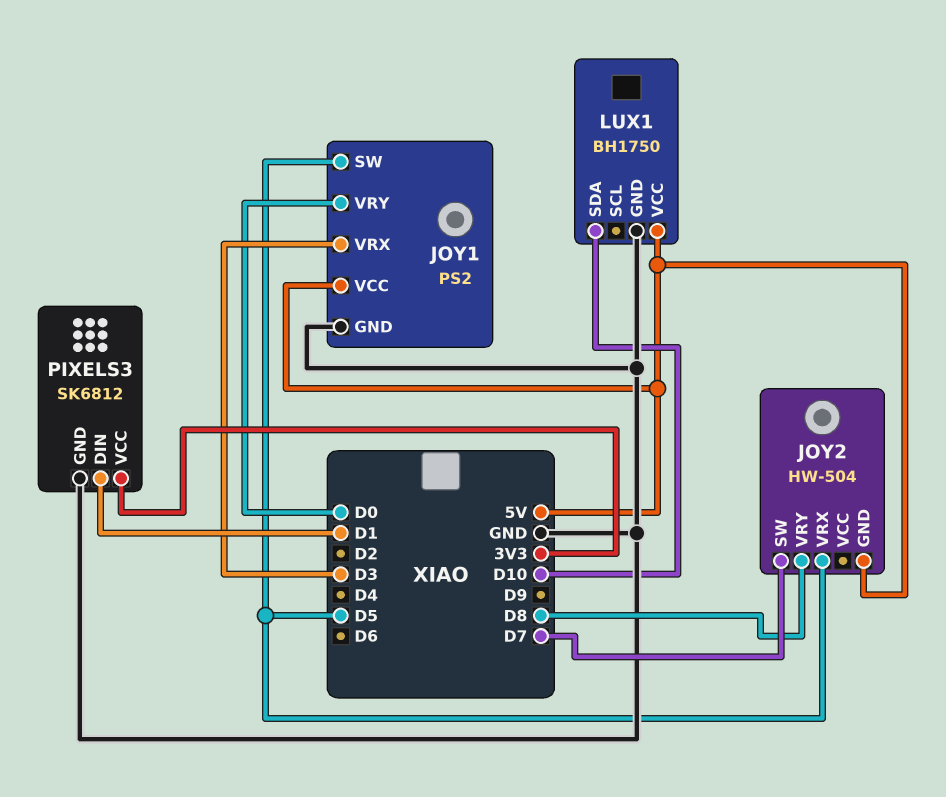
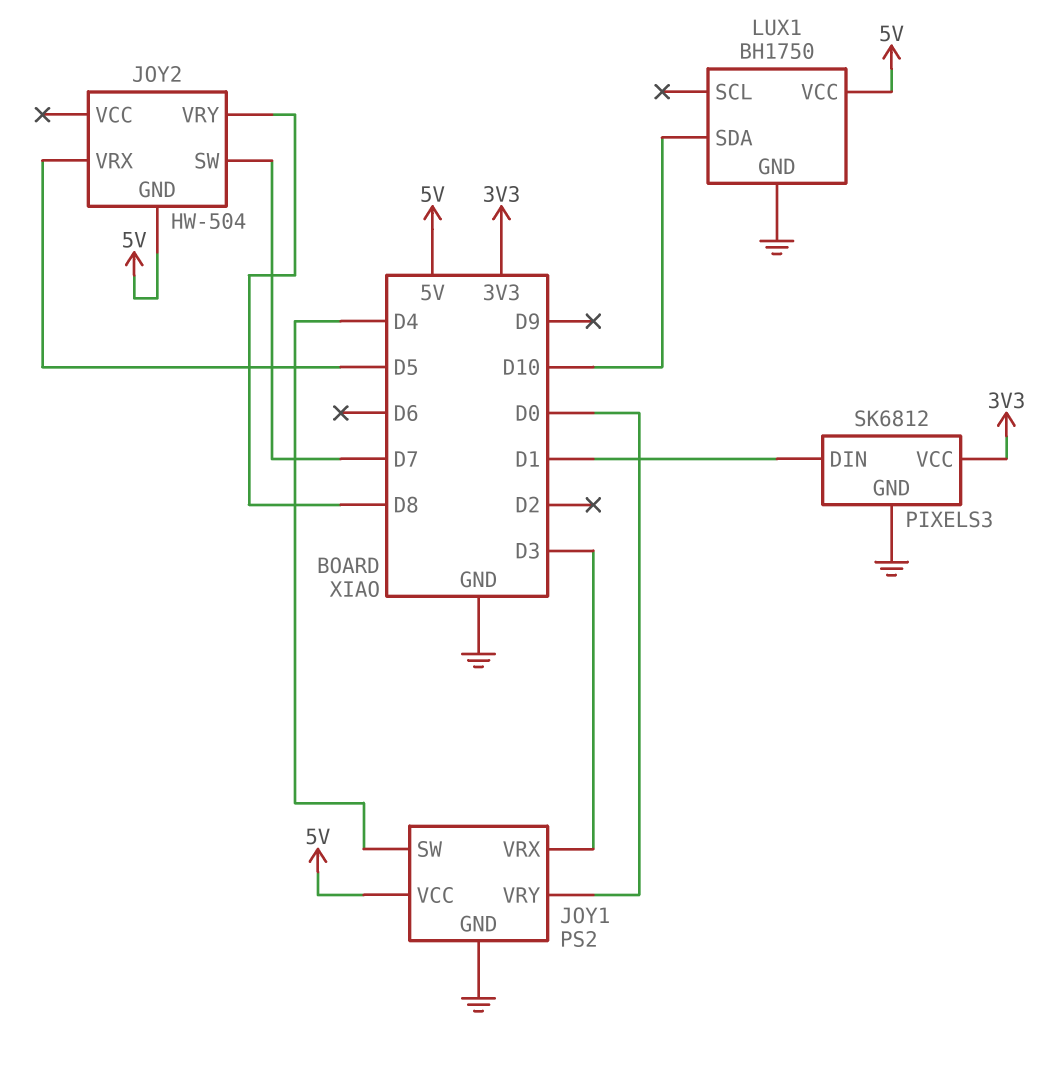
JOY1 pin SW: D5 -> D4

